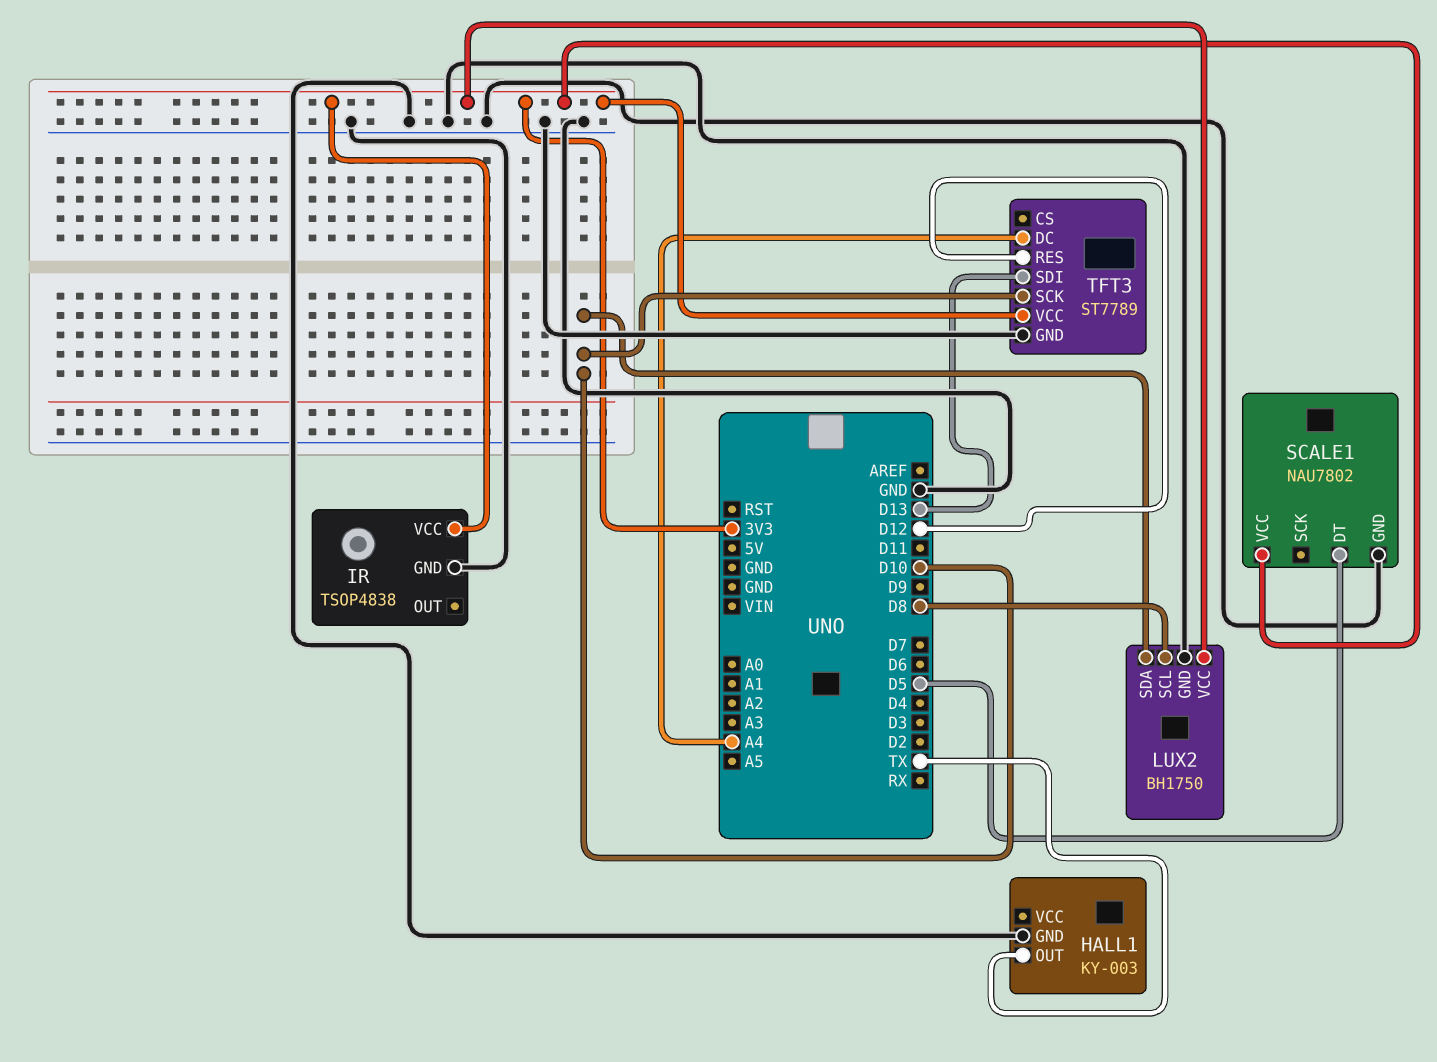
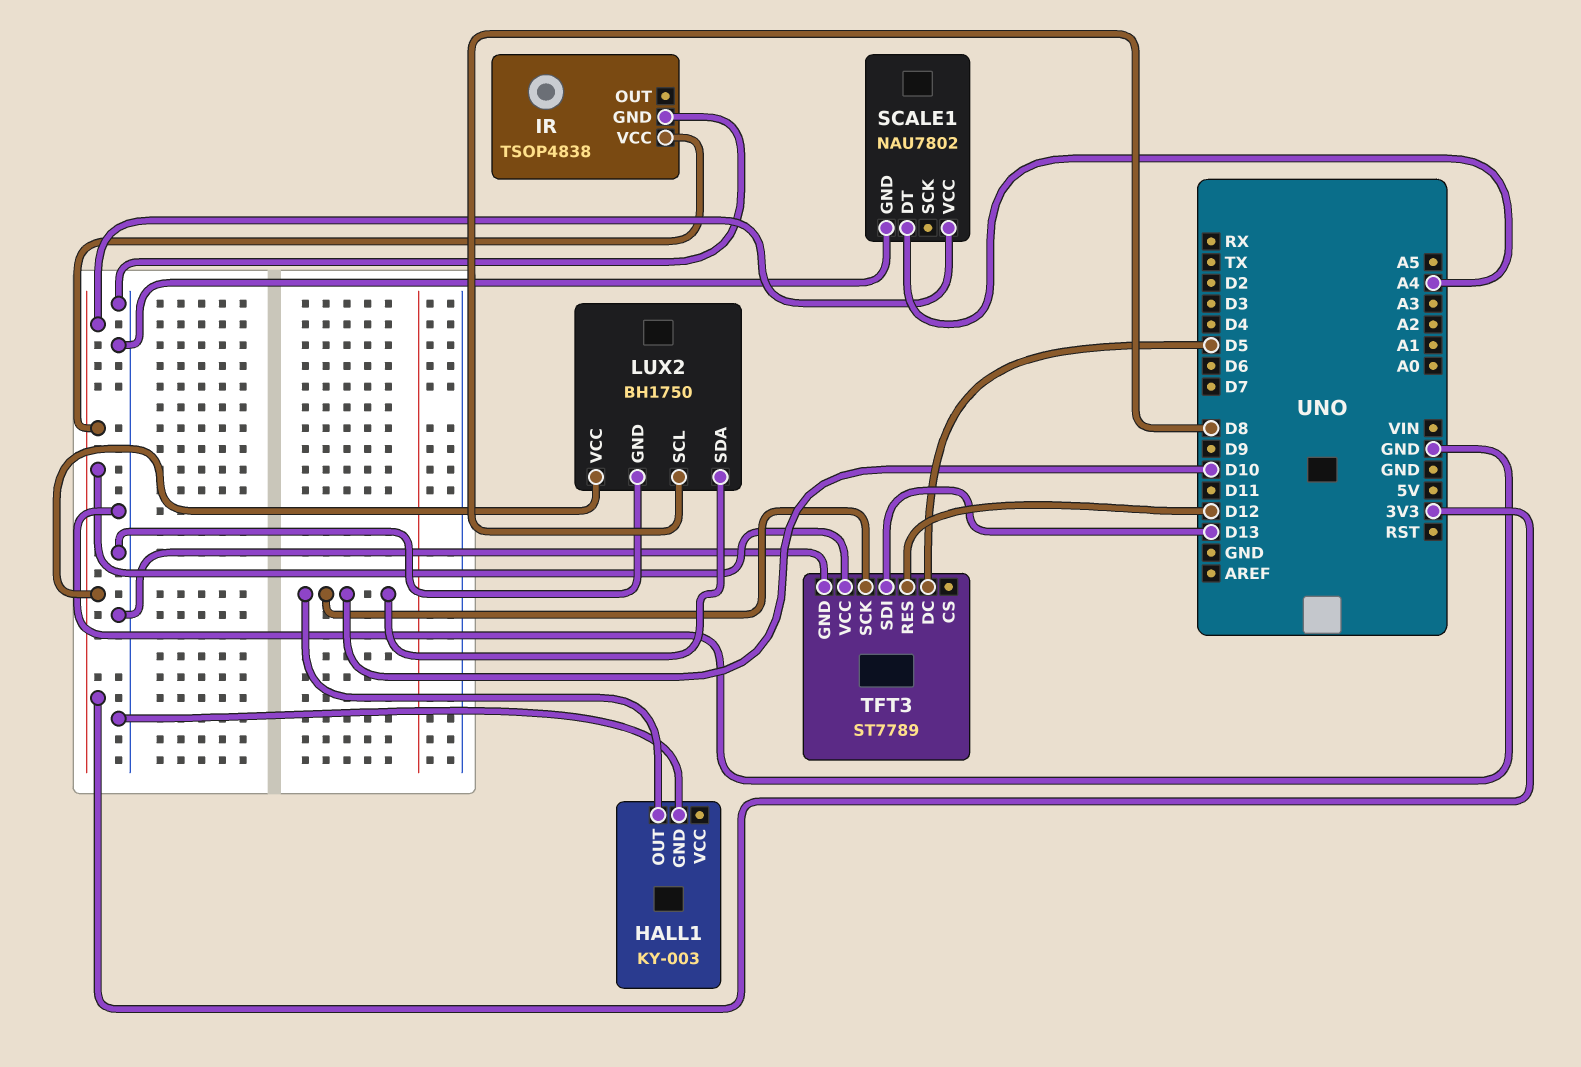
HALL1 pin OUT: TX -> D10
SCALE1 pin DT: D5 -> A4
TFT3 pin DC: A4 -> D5

